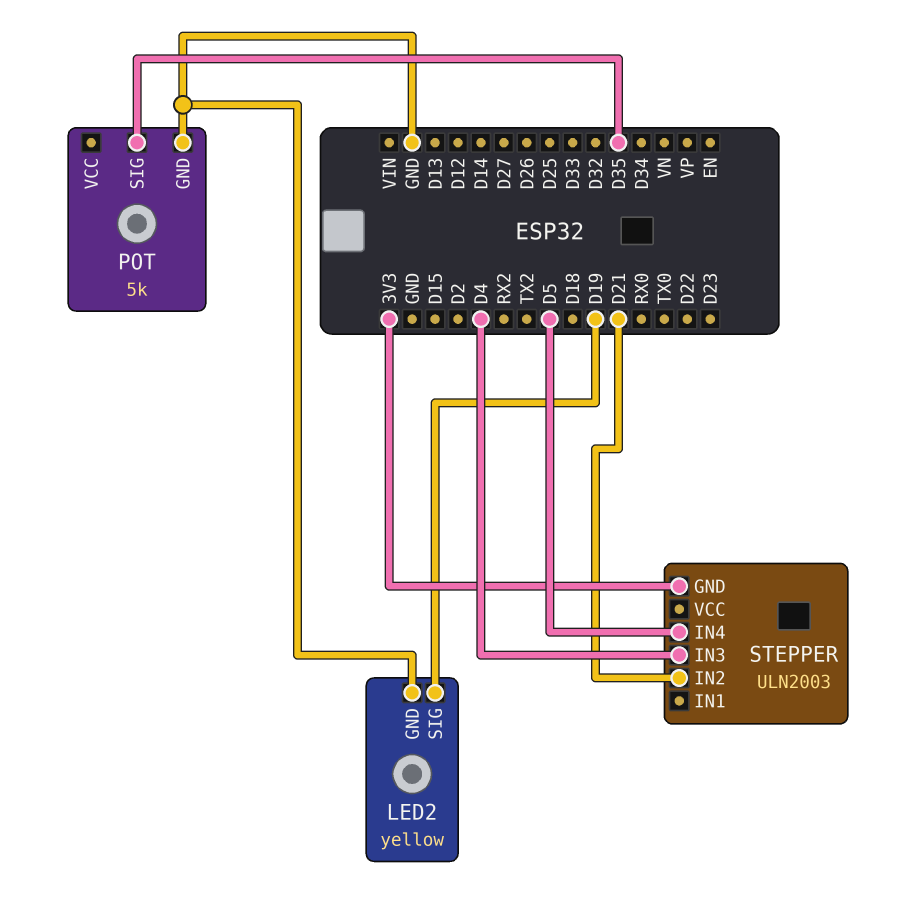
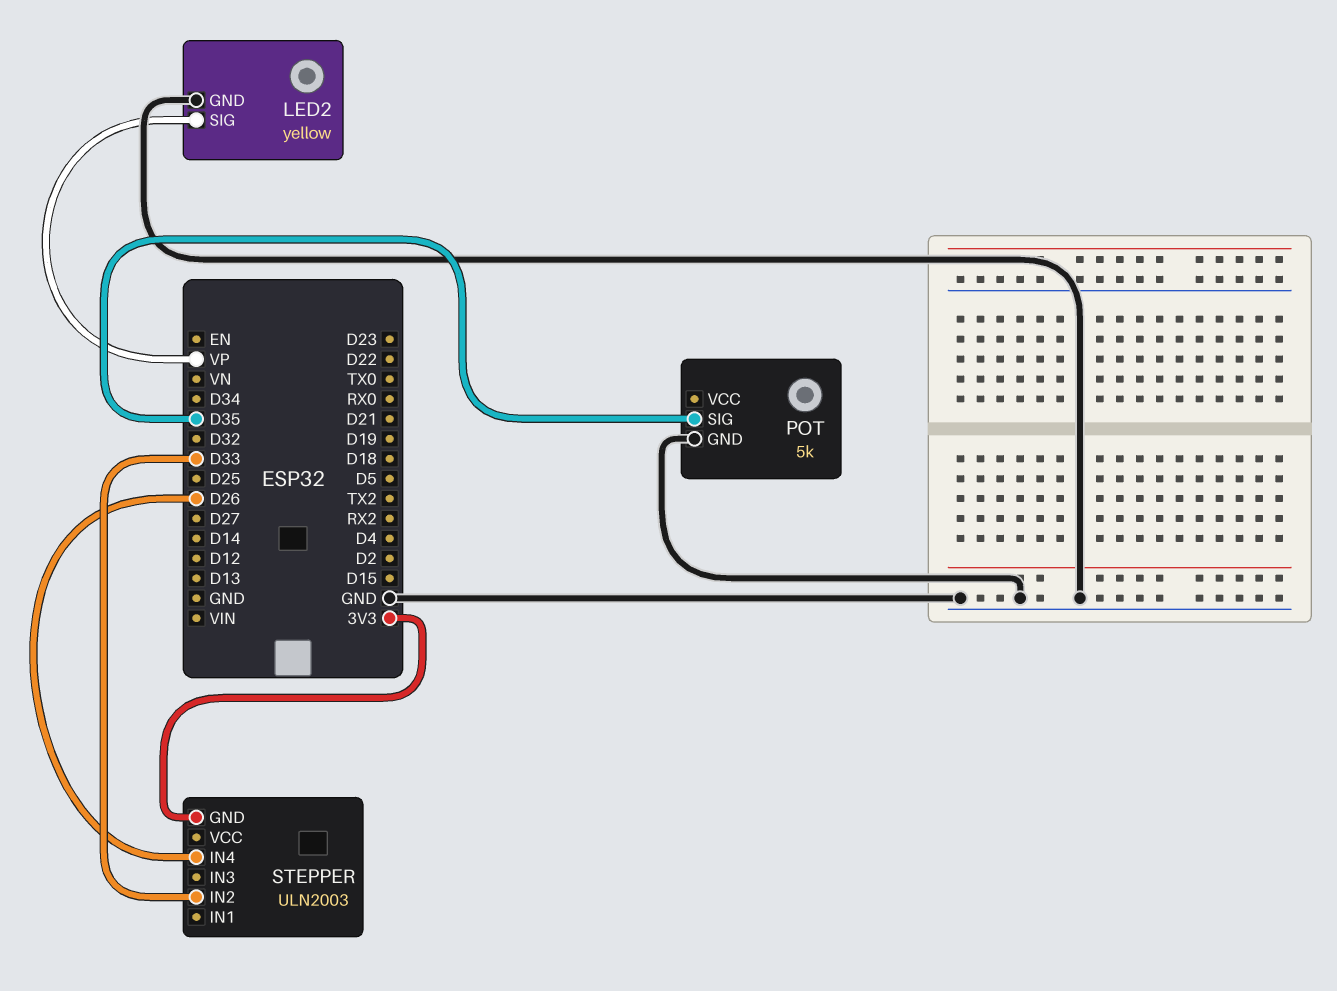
LED2 pin SIG: D19 -> VP
STEPPER pin IN2: D21 -> D33
STEPPER pin IN3: D4 -> none
STEPPER pin IN4: D5 -> D26

